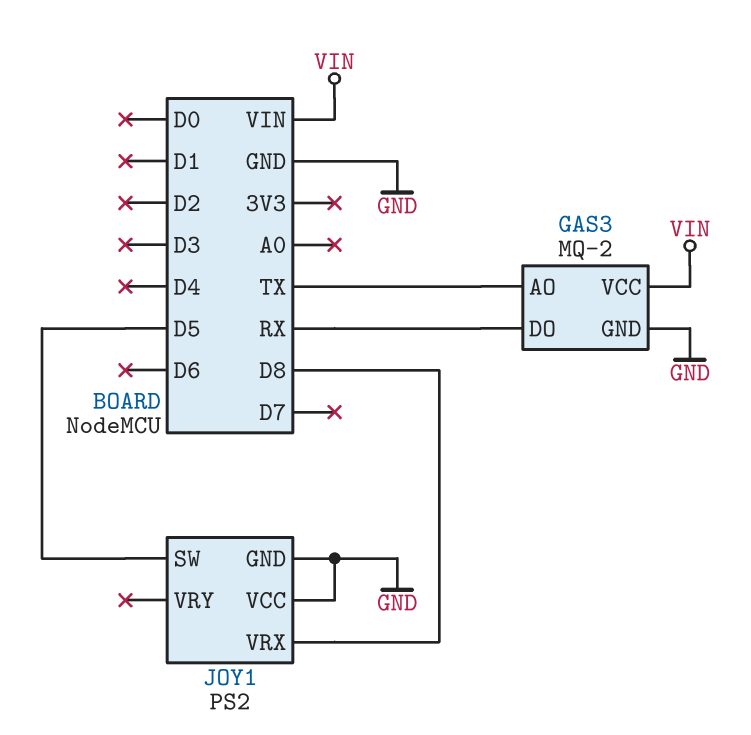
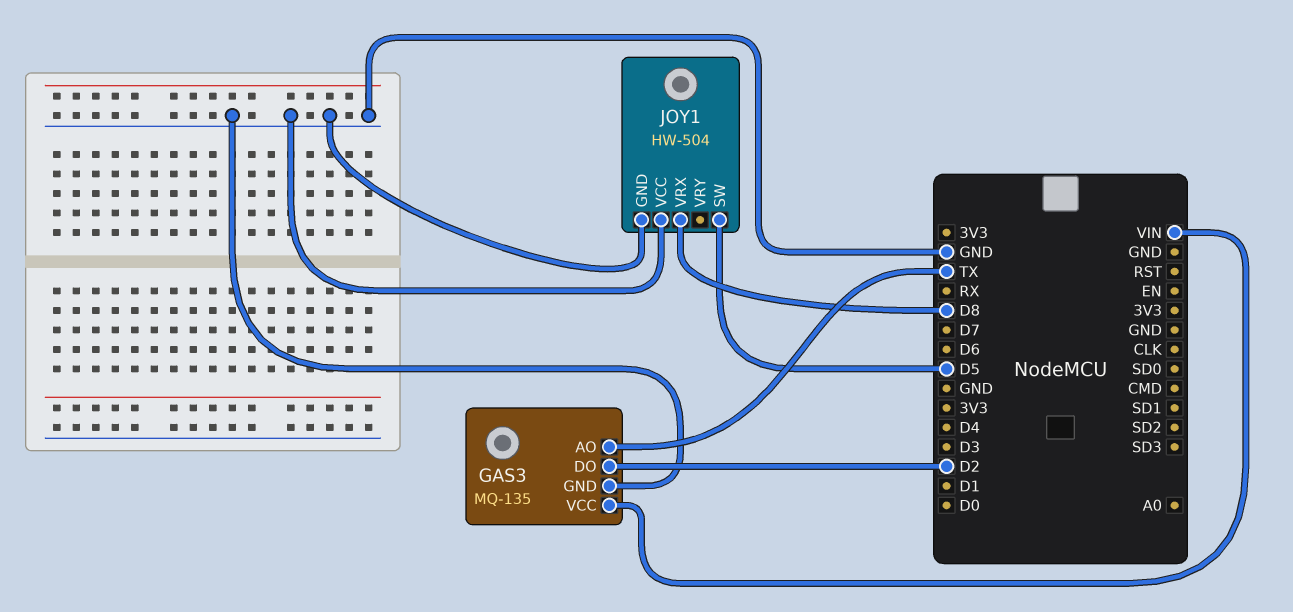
GAS3: MQ-2 -> MQ-135
GAS3 pin DO: RX -> D2
JOY1: PS2 -> HW-504

